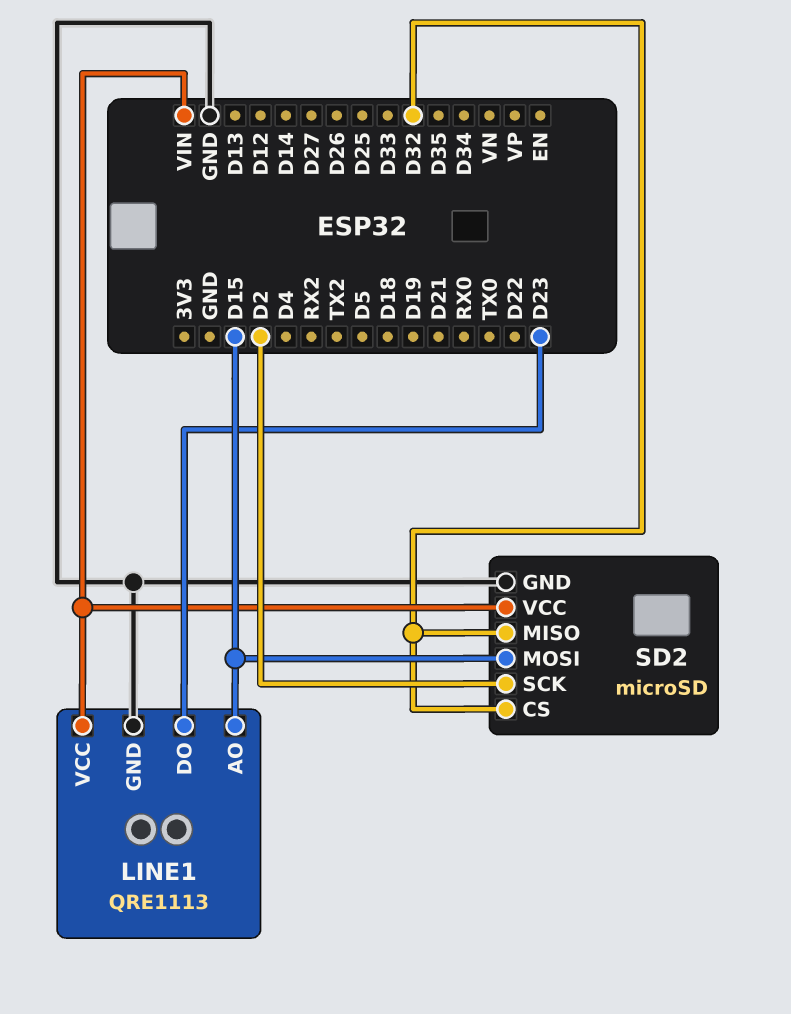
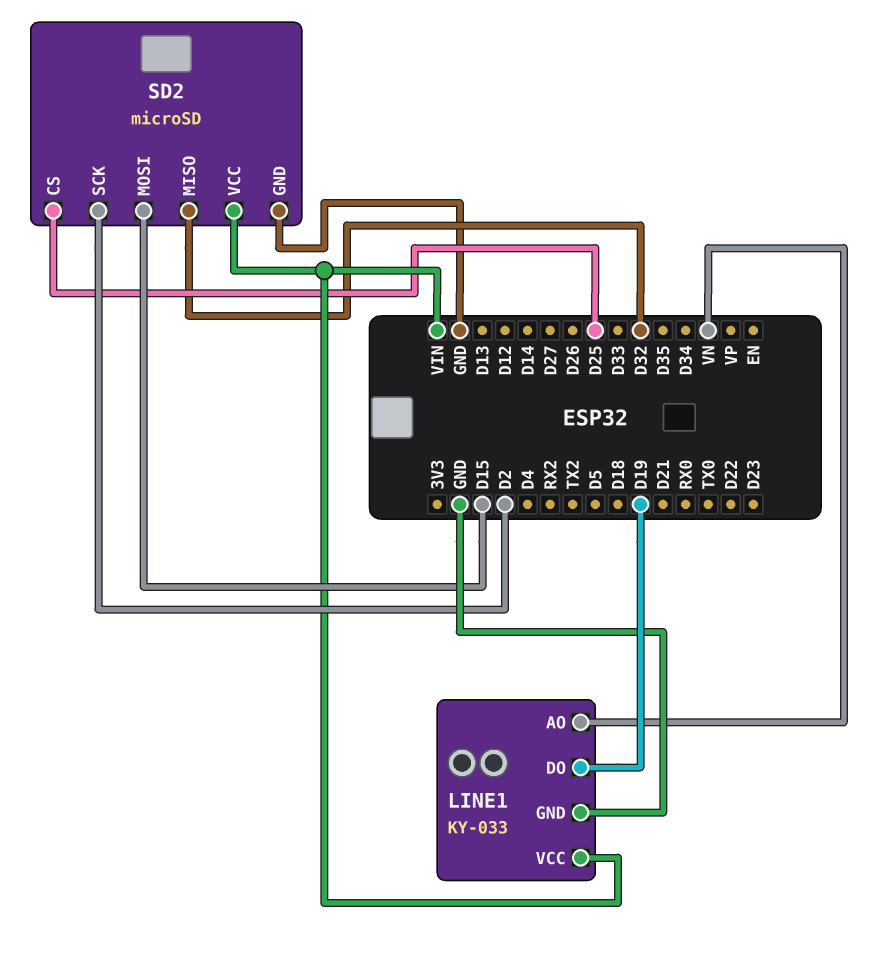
LINE1: QRE1113 -> KY-033
LINE1 pin AO: D15 -> VN
LINE1 pin DO: D23 -> D19
SD2 pin CS: D32 -> D25

